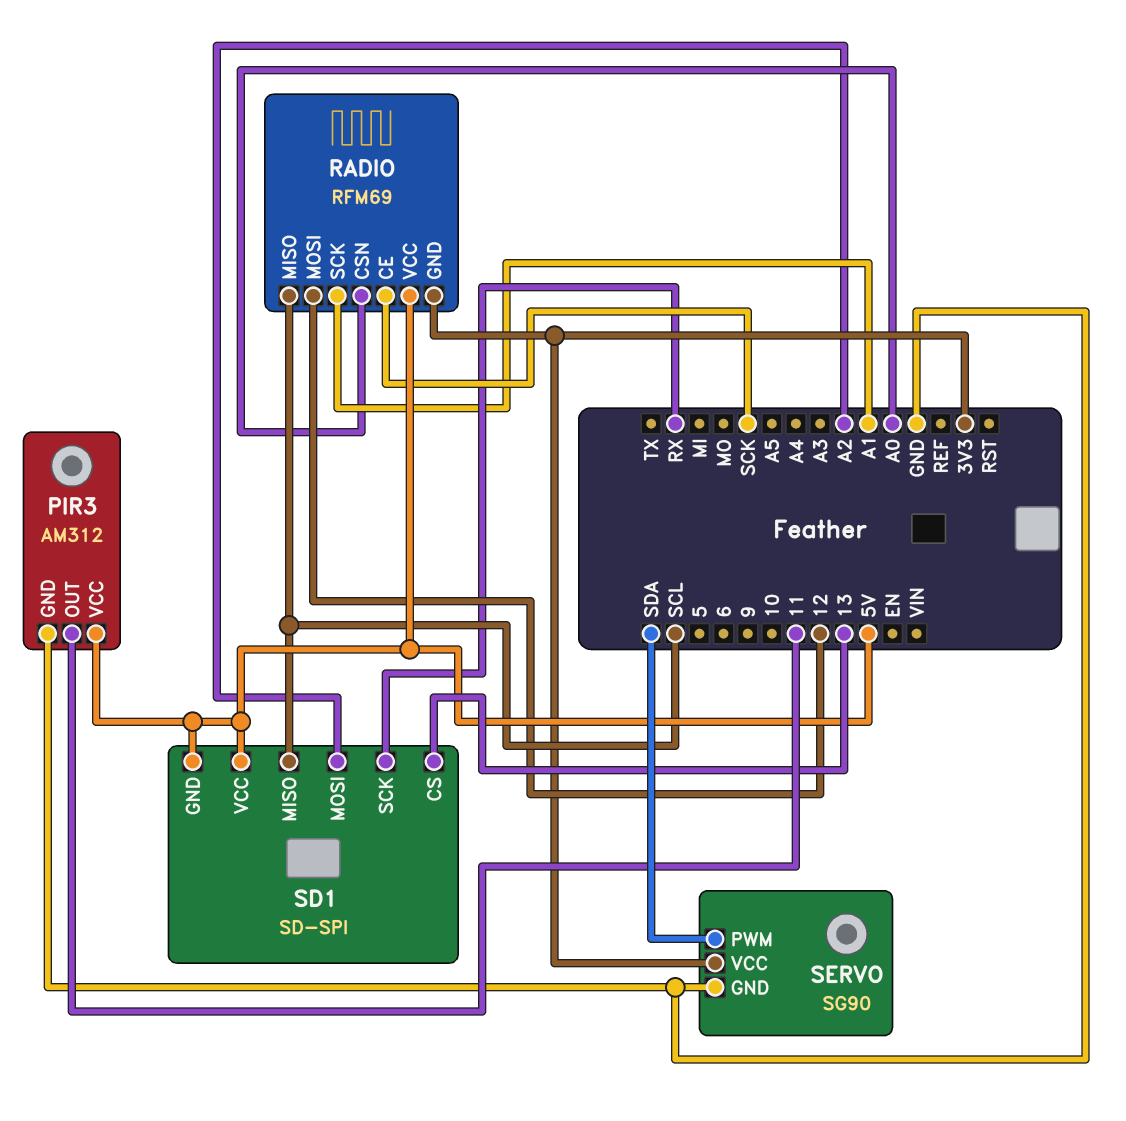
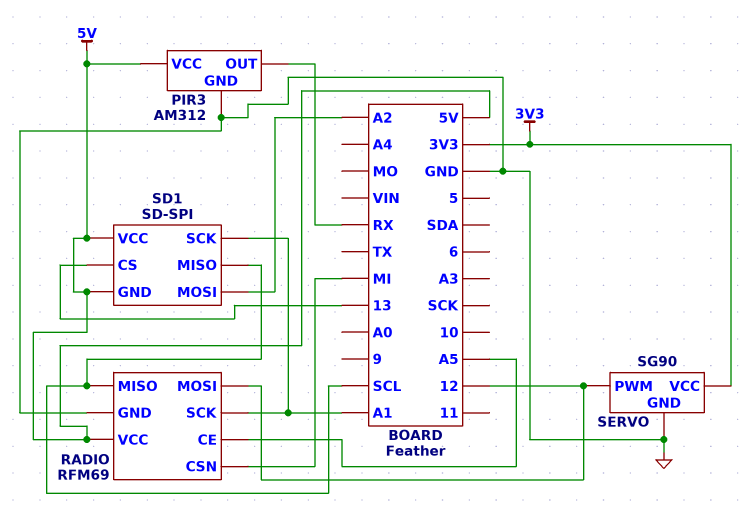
PIR3 pin OUT: 11 -> RX
RADIO pin CE: SCK -> A5
RADIO pin CSN: A0 -> MI
RADIO pin GND: 3V3 -> GND
SD1 pin SCK: RX -> A1
SERVO pin PWM: SDA -> 12

